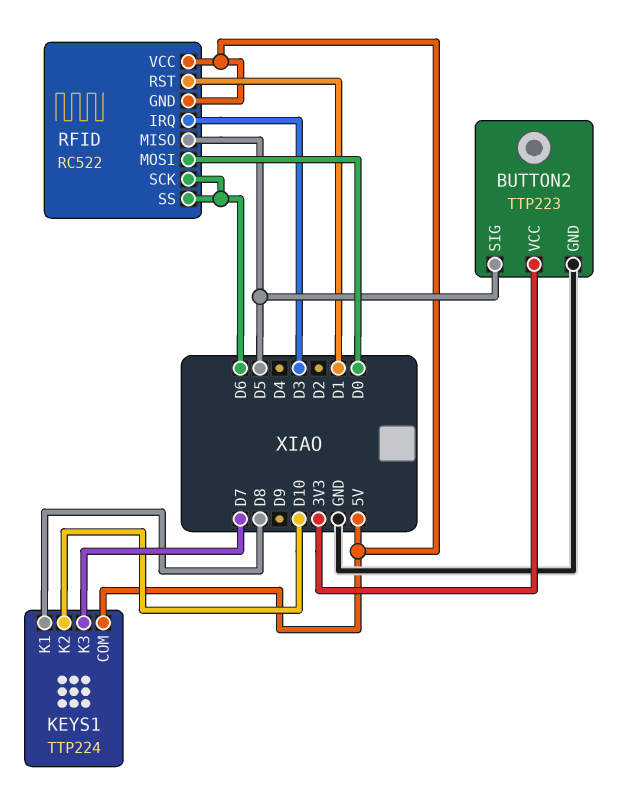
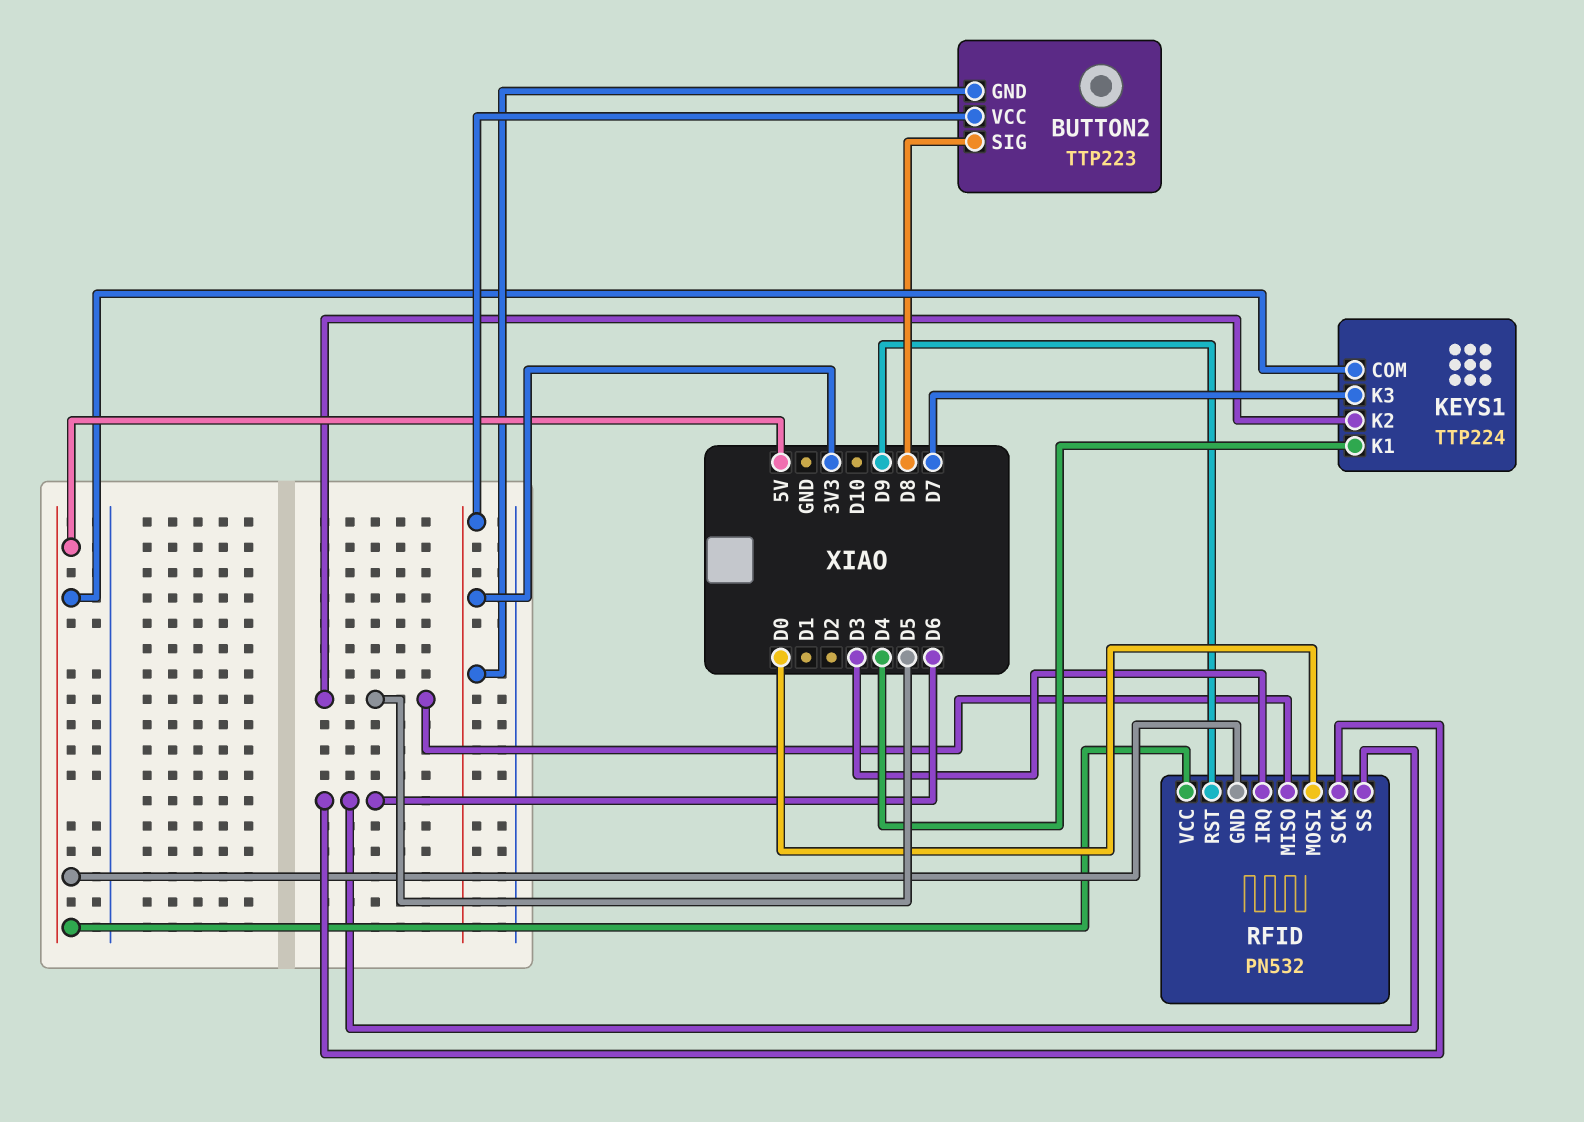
BUTTON2 pin GND: GND -> 3V3
BUTTON2 pin SIG: D5 -> D8
KEYS1 pin K1: D8 -> D4
KEYS1 pin K2: D10 -> D5
RFID: RC522 -> PN532
RFID pin RST: D1 -> D9

